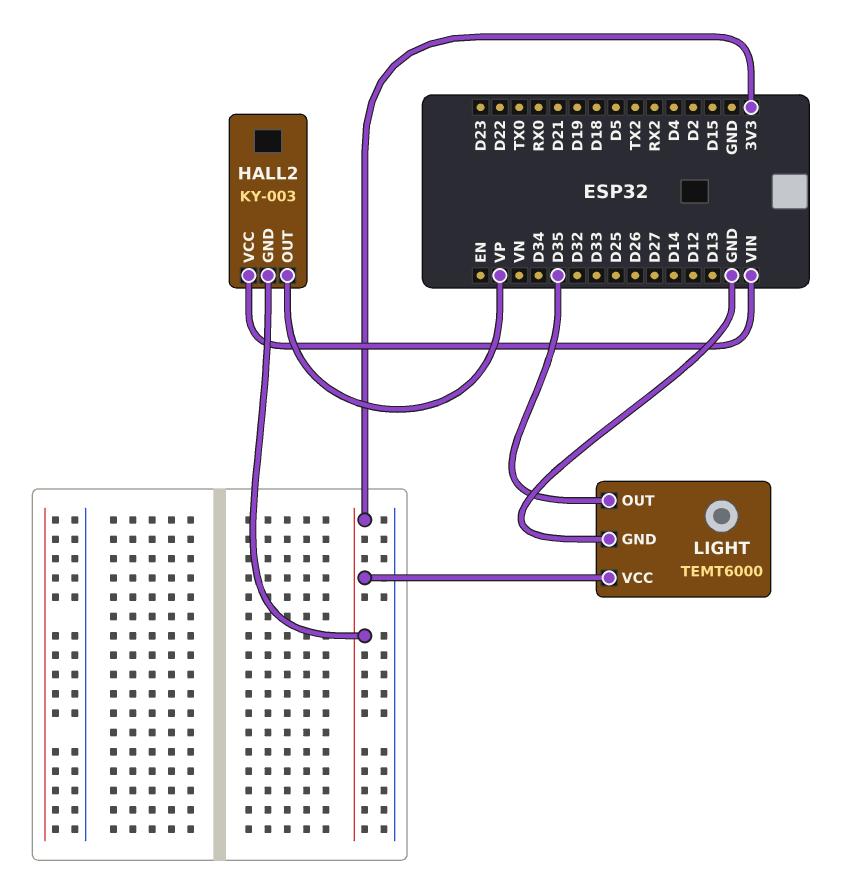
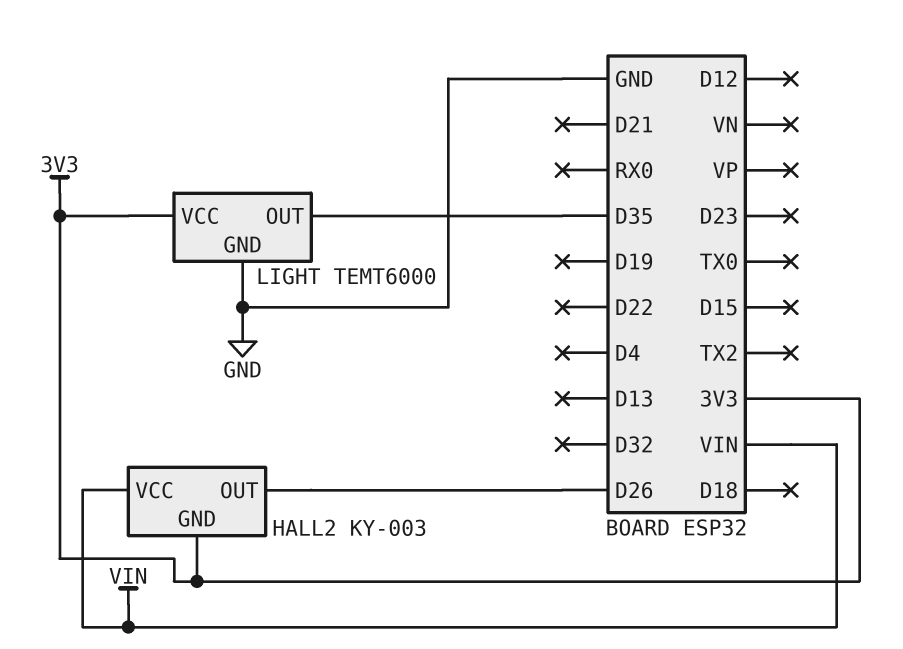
HALL2 pin OUT: VP -> D26

